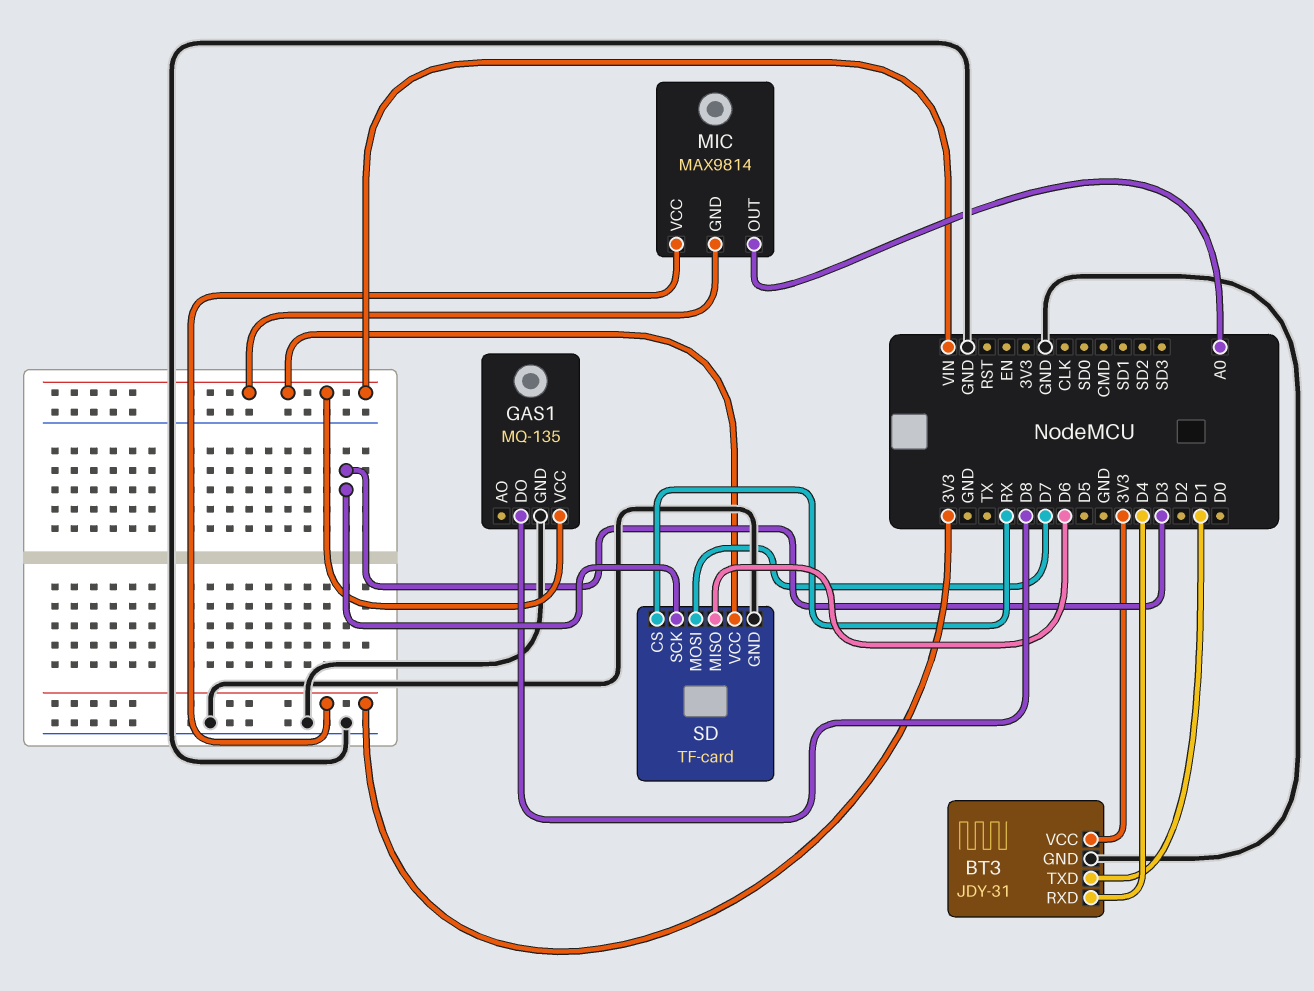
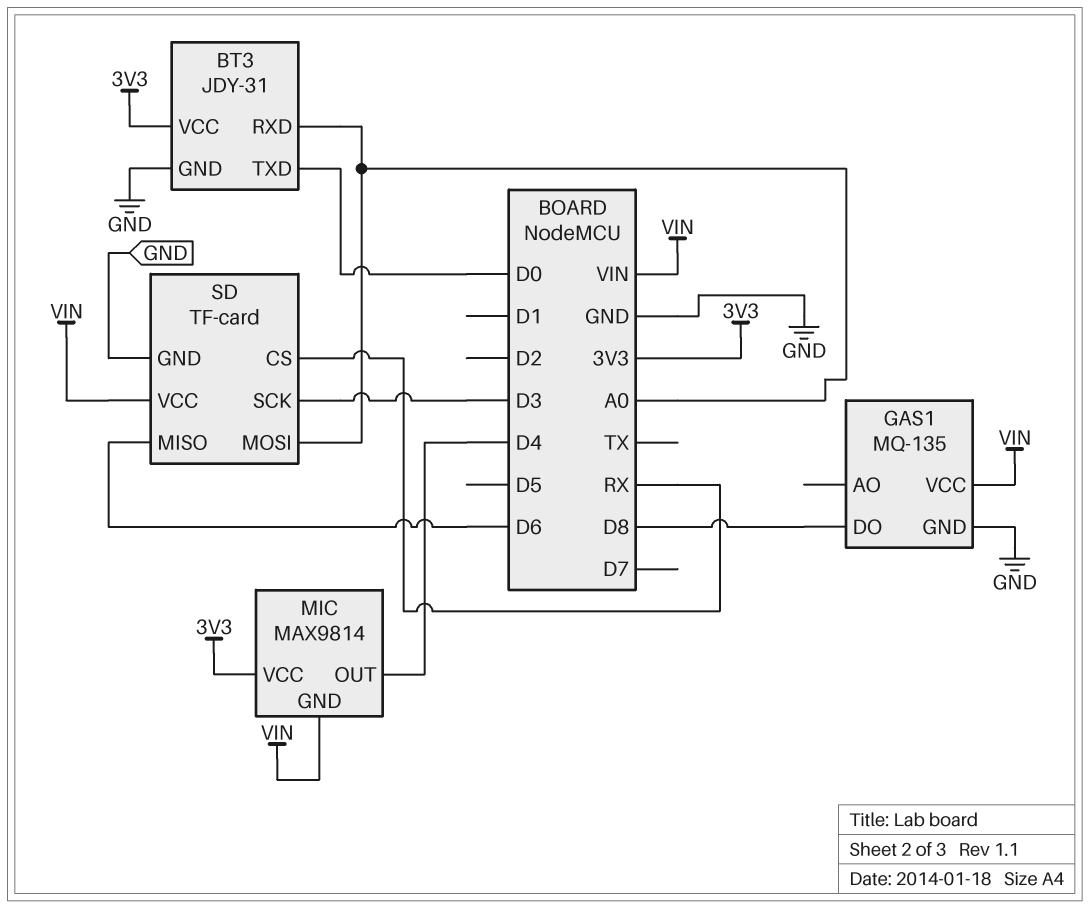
BT3 pin RXD: D4 -> A0
BT3 pin TXD: D1 -> D0
MIC pin OUT: A0 -> D4
SD pin MOSI: D7 -> A0

